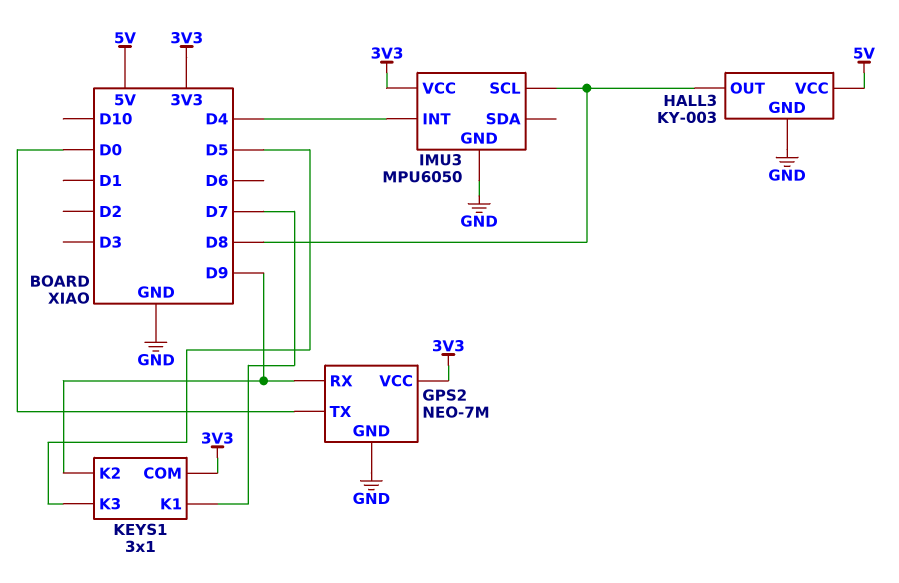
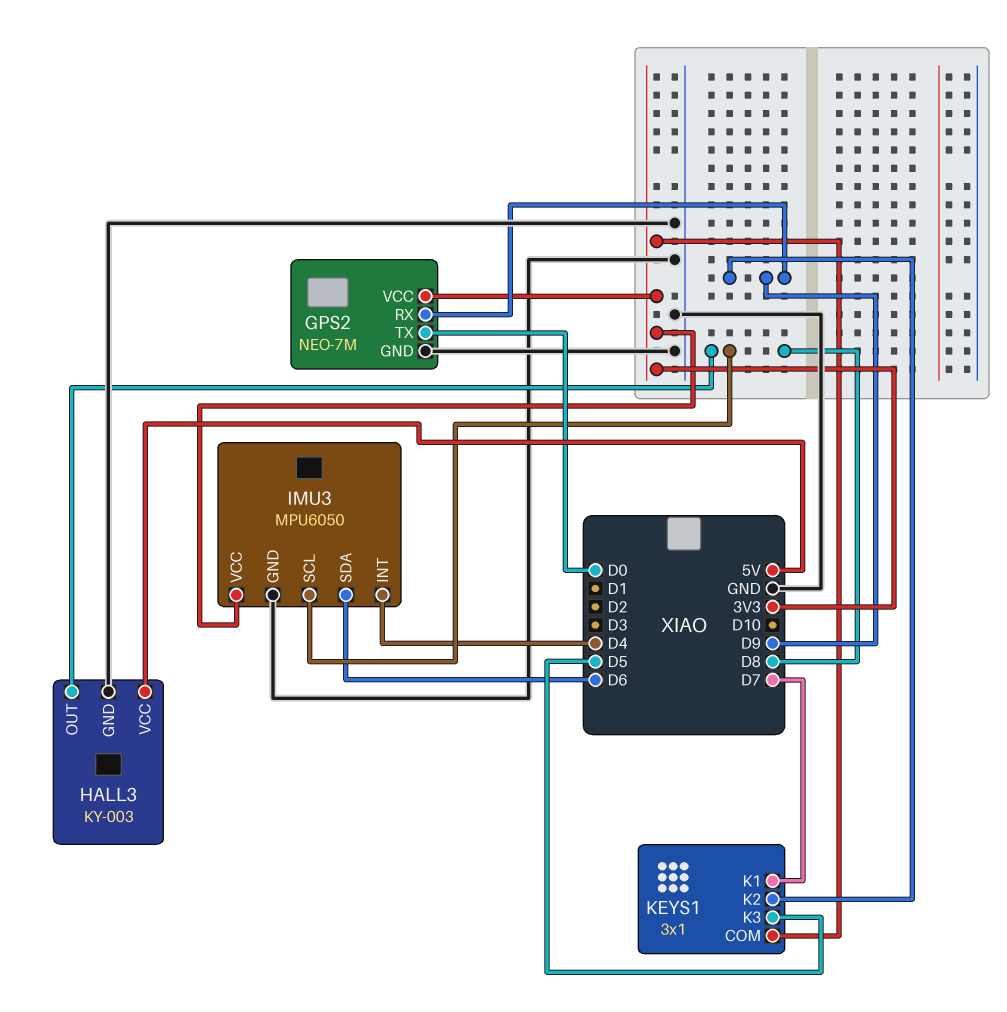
IMU3 pin SDA: none -> D6

